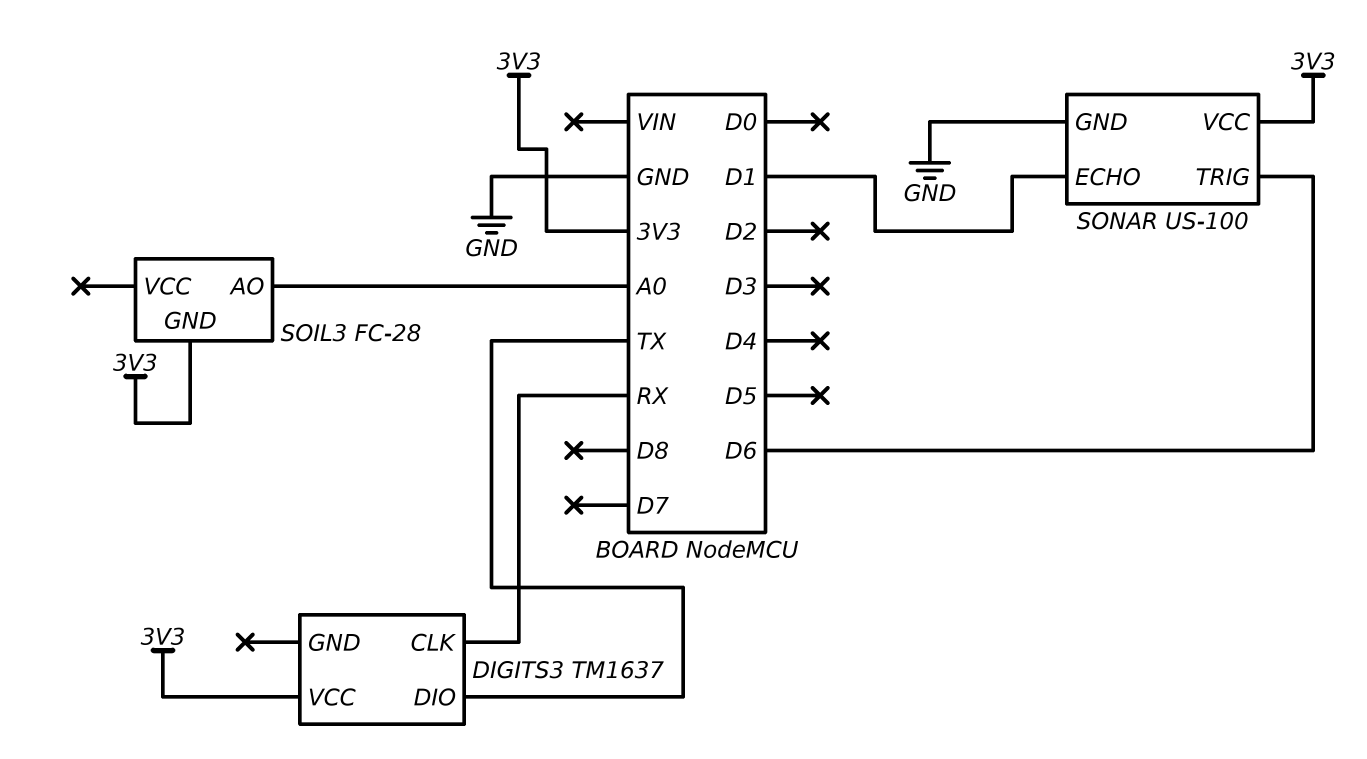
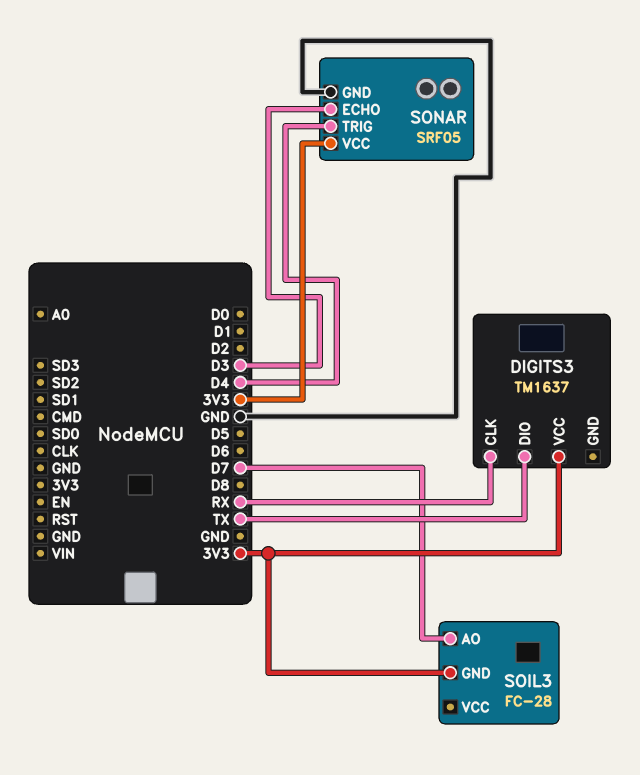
SOIL3 pin AO: A0 -> D7
SONAR: US-100 -> SRF05
SONAR pin ECHO: D1 -> D3
SONAR pin TRIG: D6 -> D4

